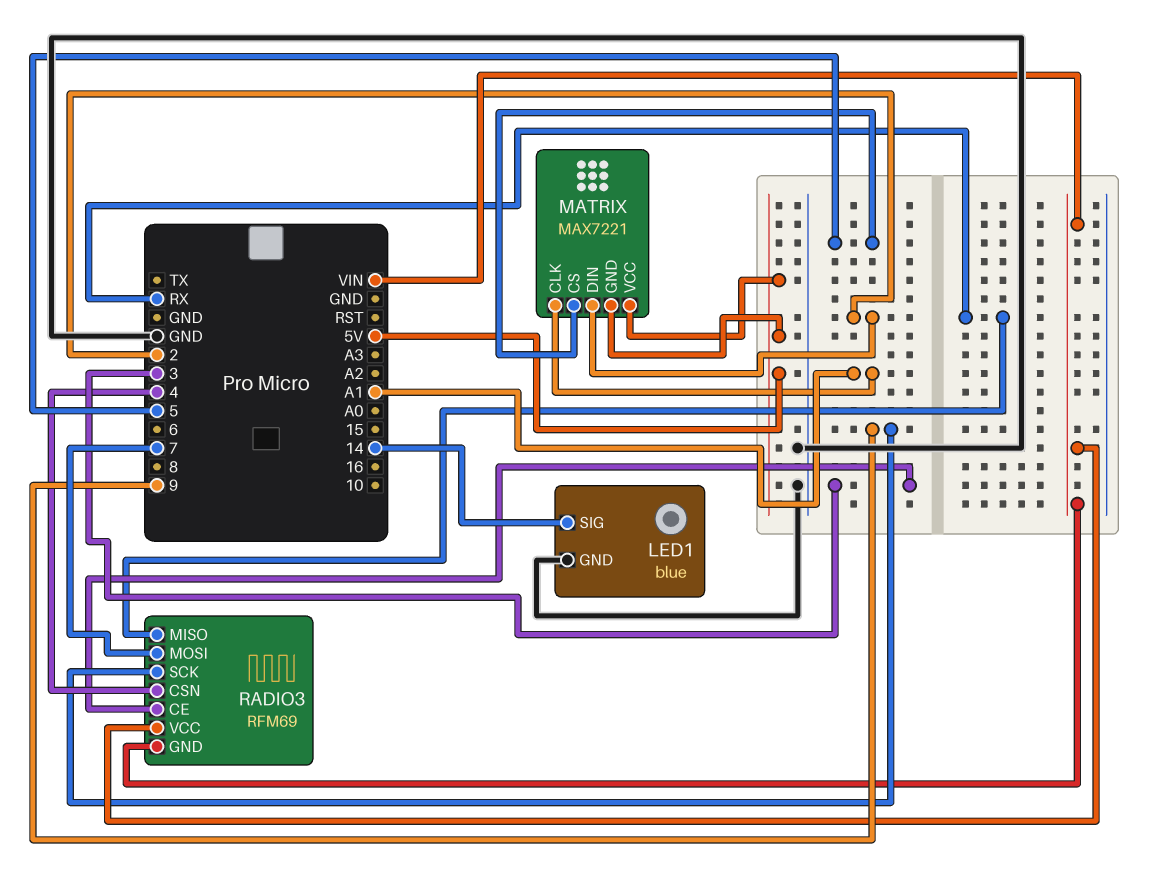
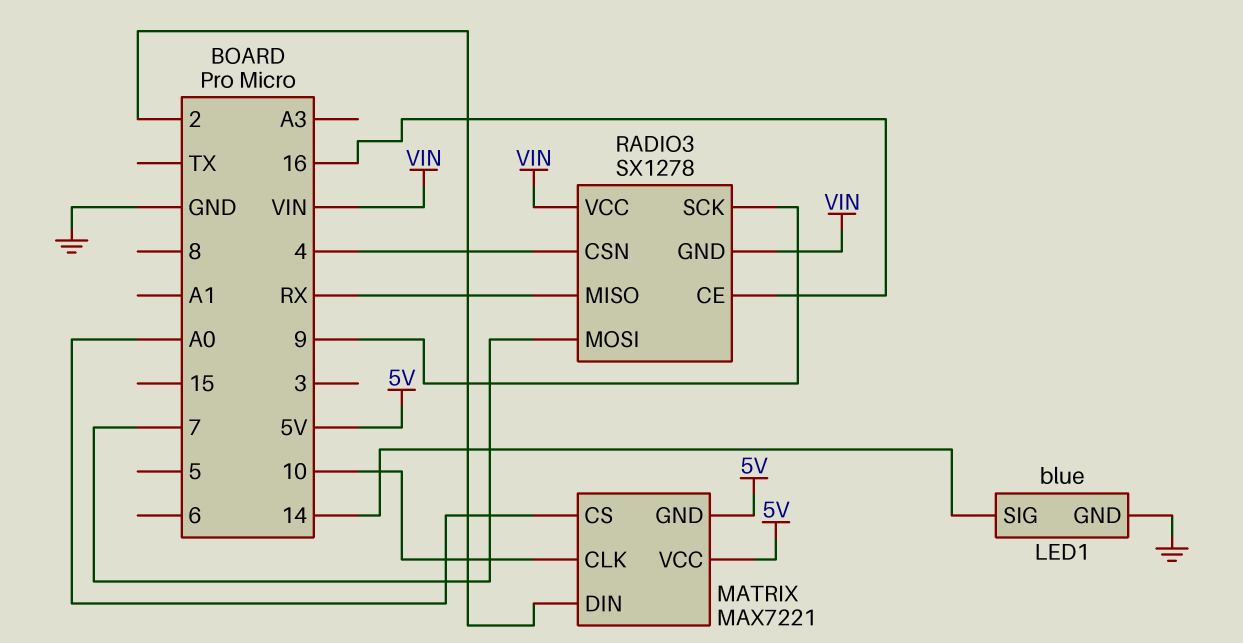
MATRIX pin CLK: A1 -> 10
MATRIX pin CS: 5 -> A0
RADIO3: RFM69 -> SX1278
RADIO3 pin CE: 3 -> 16

